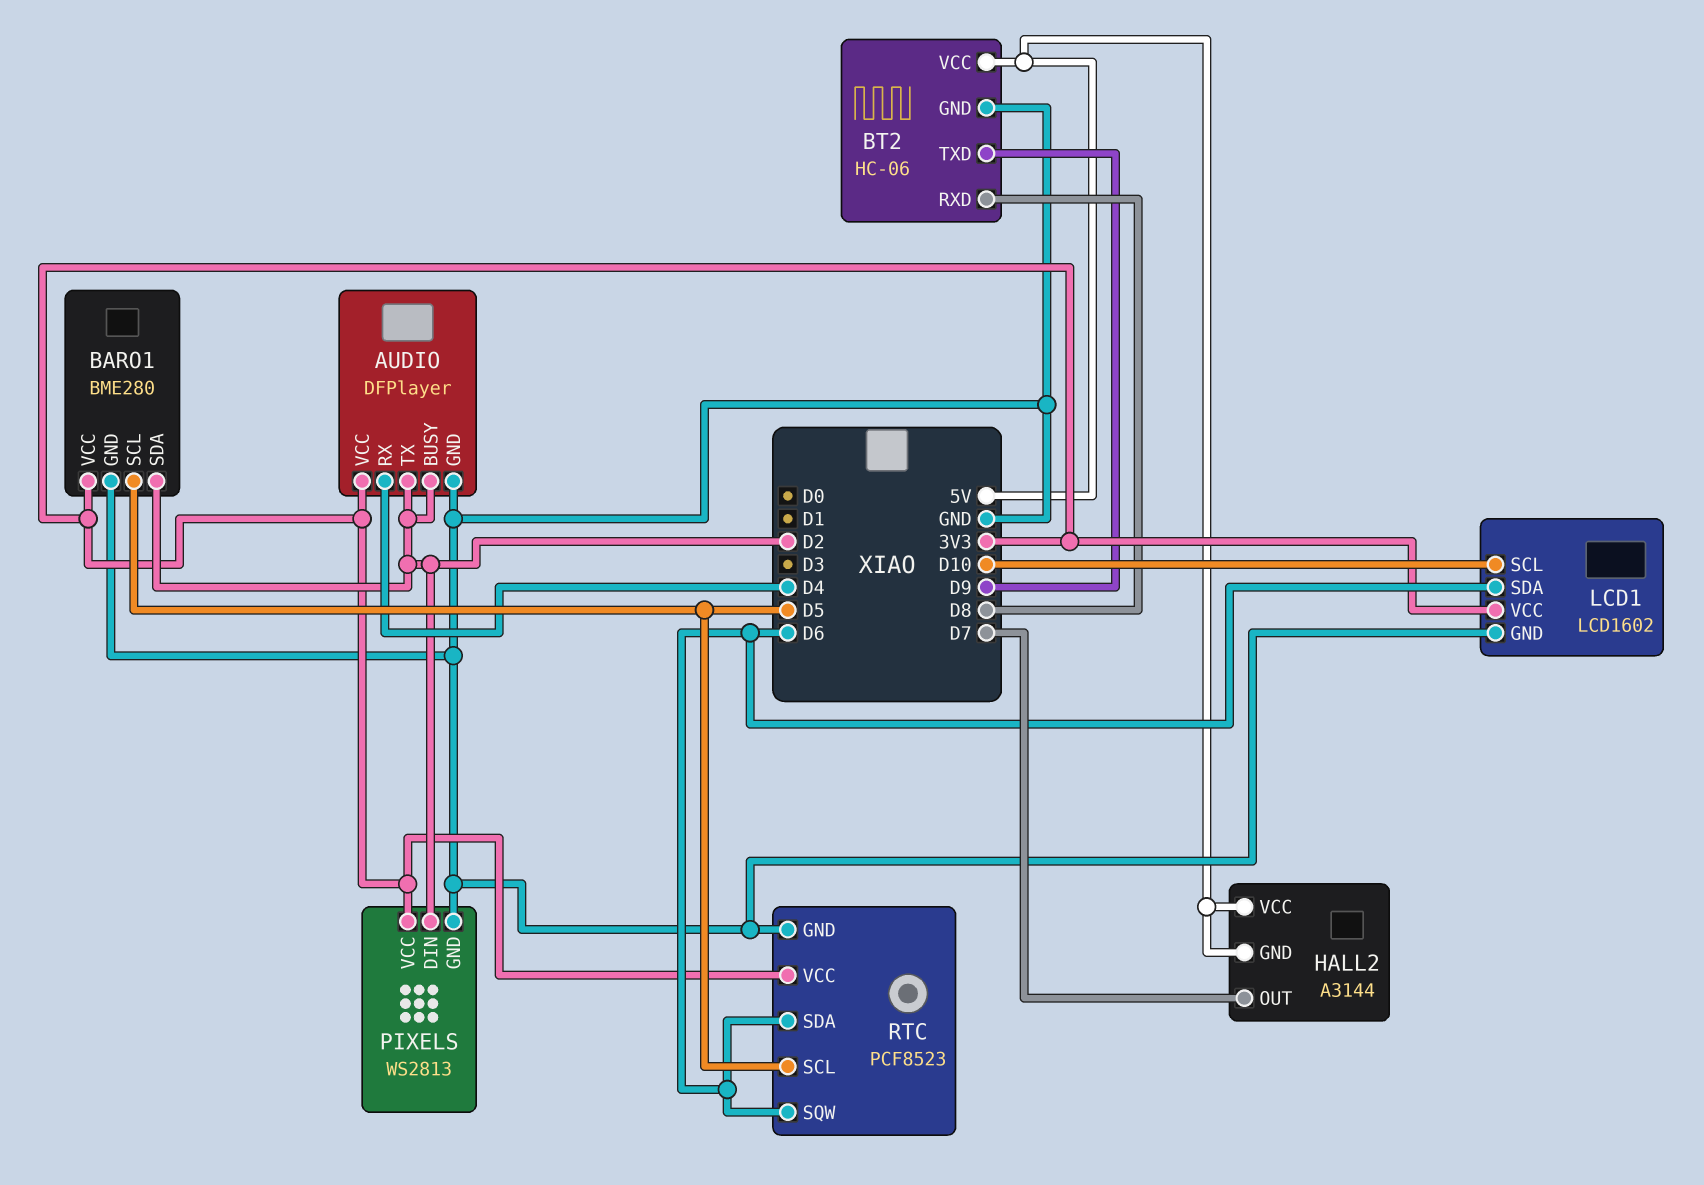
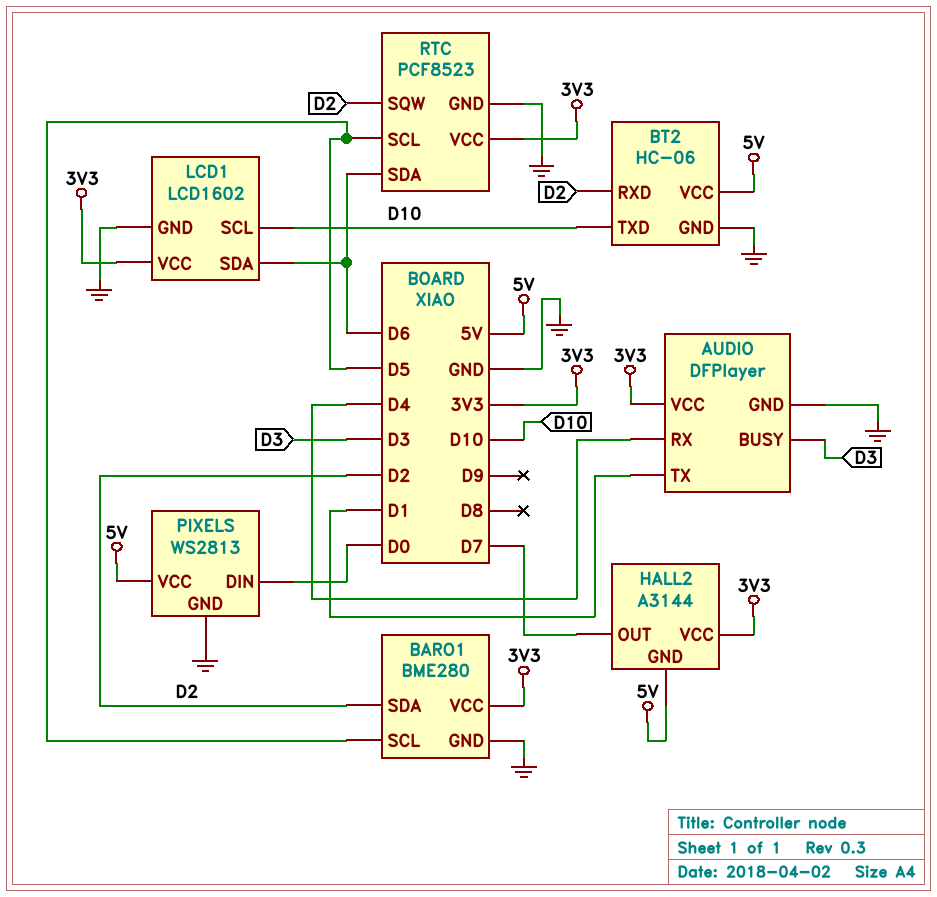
AUDIO pin BUSY: D2 -> D3
AUDIO pin TX: D2 -> D1
BT2 pin RXD: D8 -> D2
BT2 pin TXD: D9 -> D10
HALL2 pin VCC: 5V -> 3V3
PIXELS pin DIN: D2 -> D0
PIXELS pin VCC: 3V3 -> 5V
RTC pin SQW: D6 -> D2

